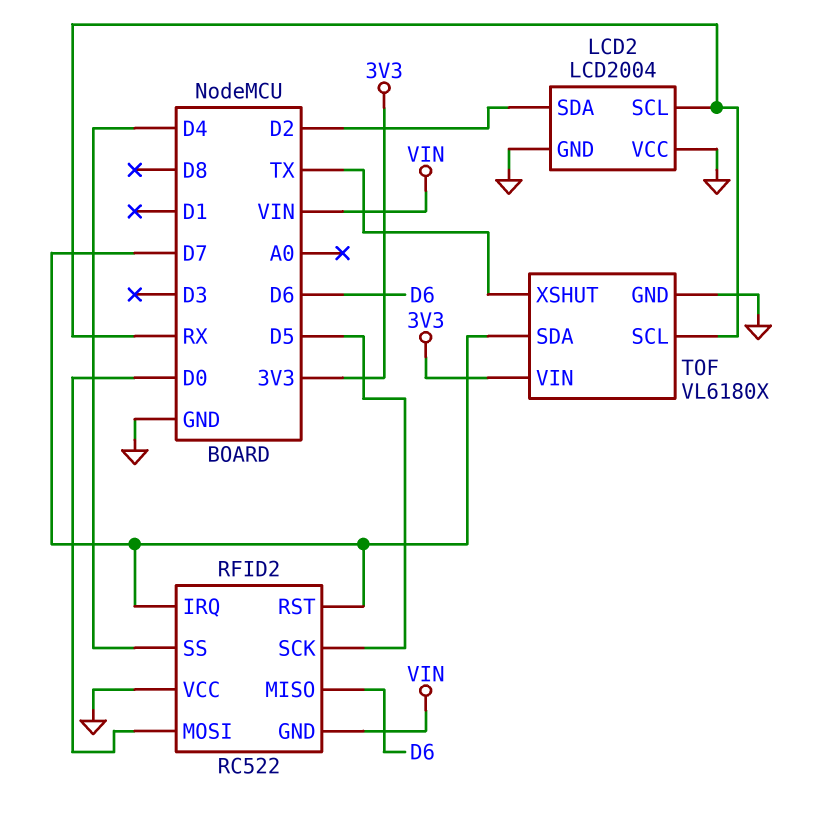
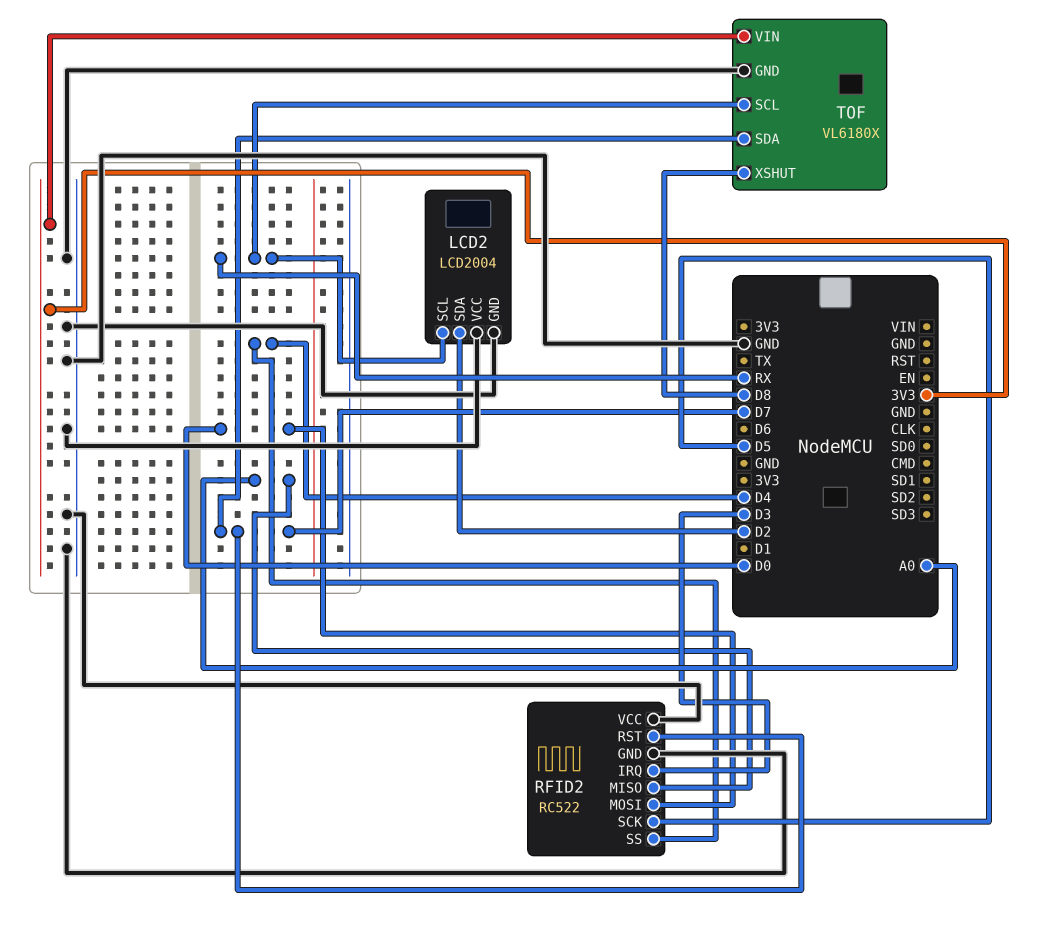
RFID2 pin GND: VIN -> GND
RFID2 pin IRQ: D7 -> D3
RFID2 pin MISO: D6 -> A0
TOF pin XSHUT: TX -> D8

